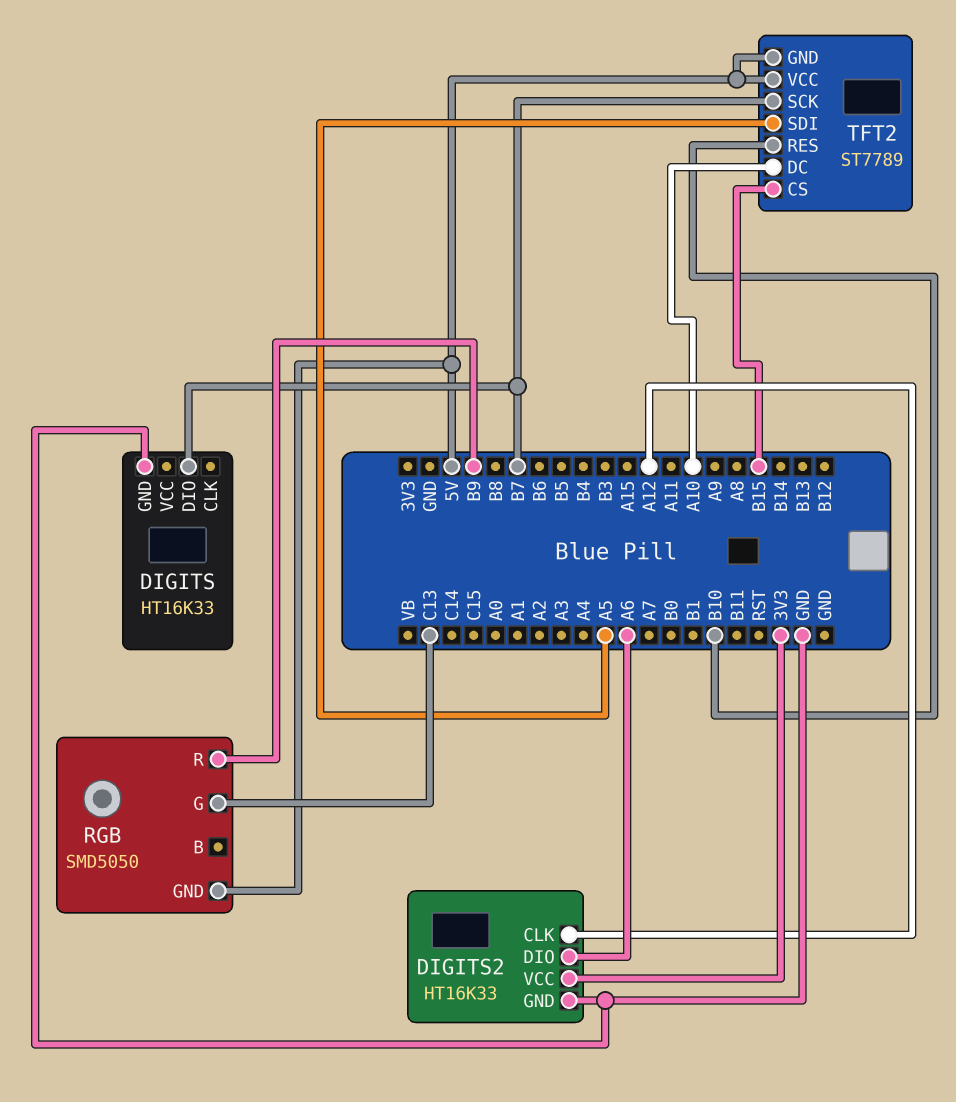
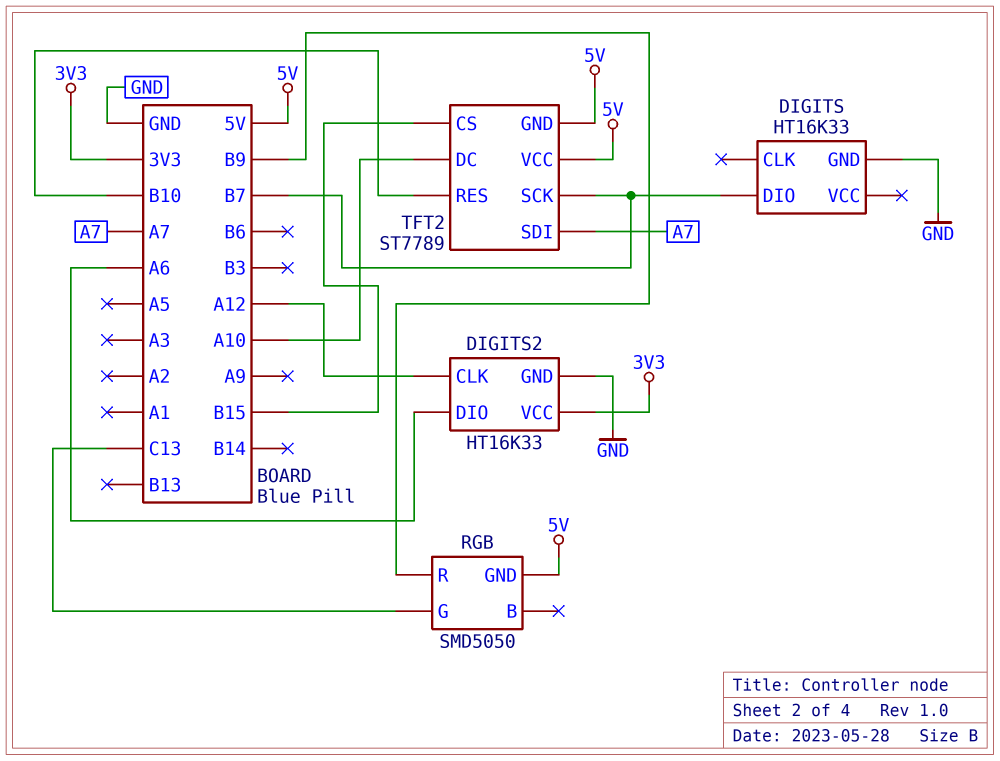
TFT2 pin SDI: A5 -> A7

